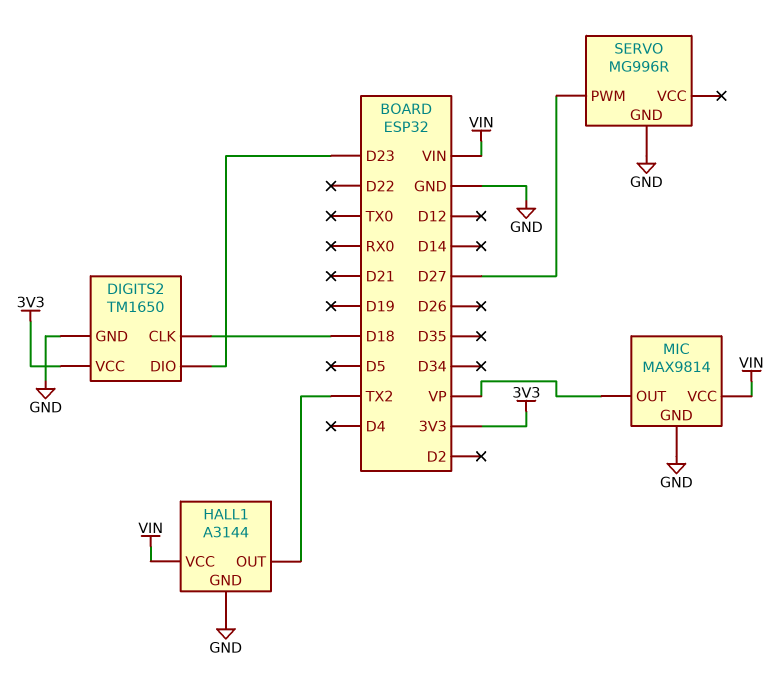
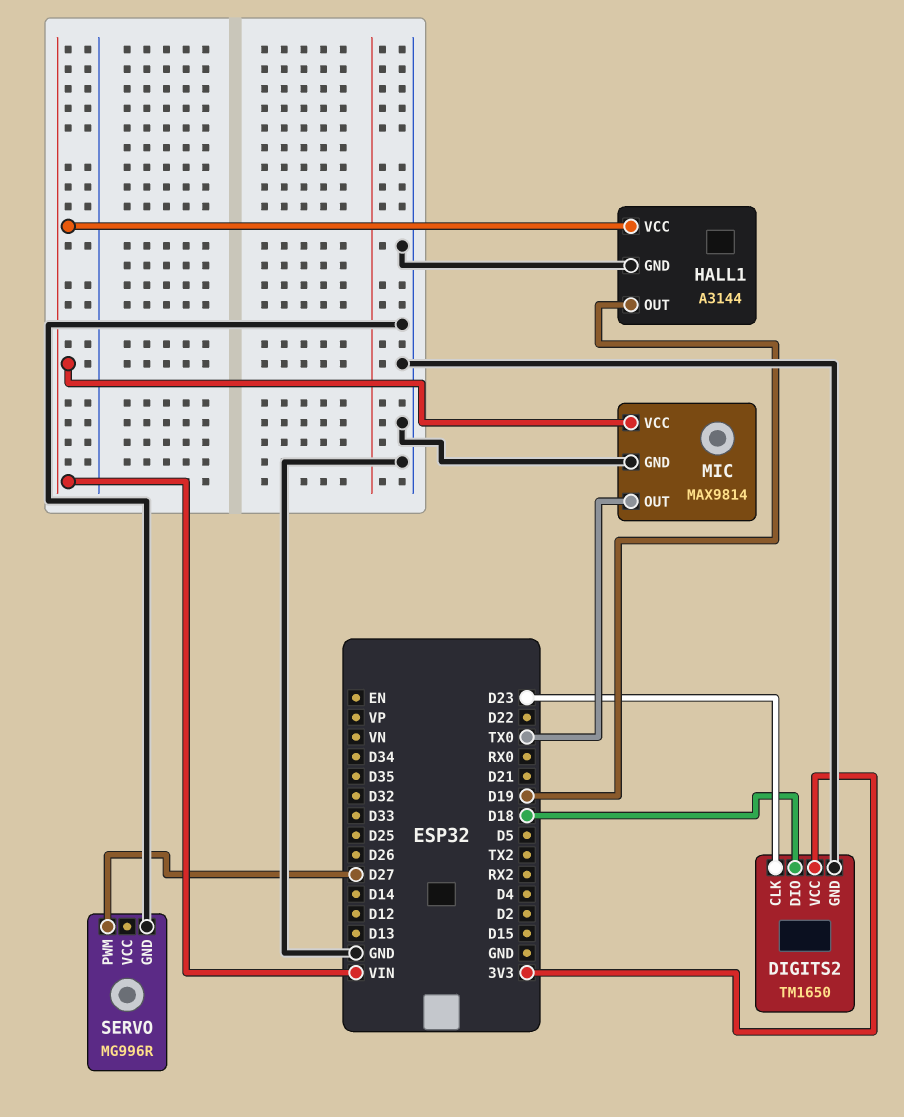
DIGITS2 pin CLK: D18 -> D23
DIGITS2 pin DIO: D23 -> D18
HALL1 pin OUT: TX2 -> D19
MIC pin OUT: VP -> TX0

